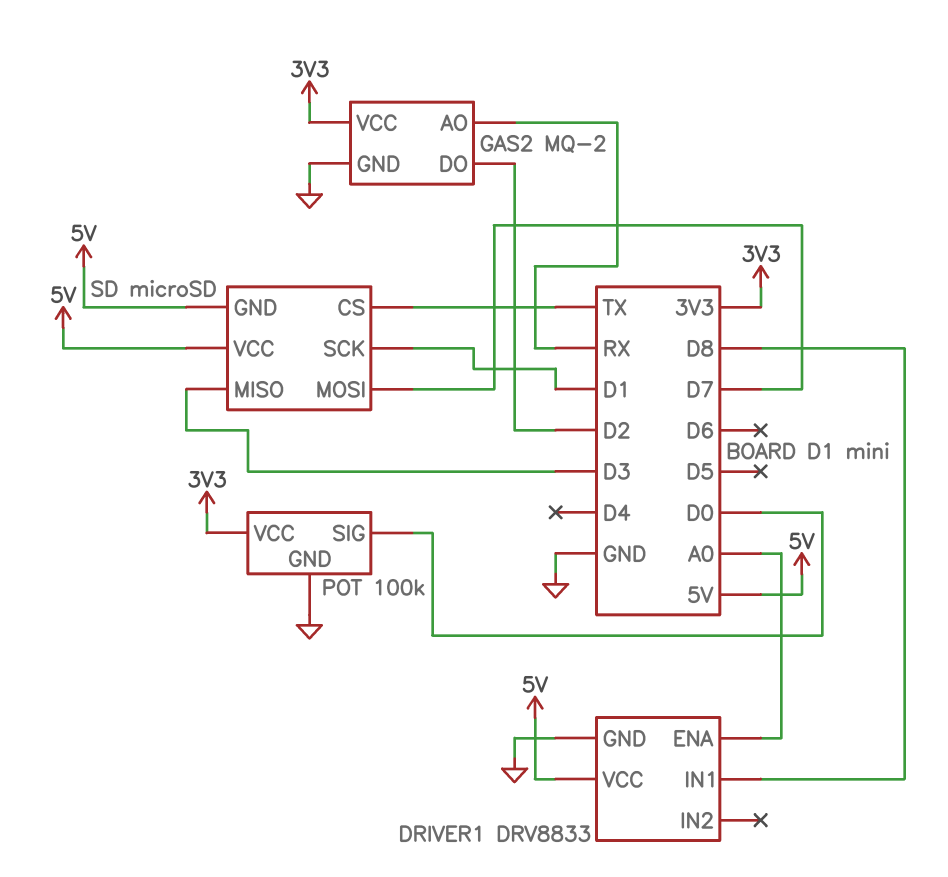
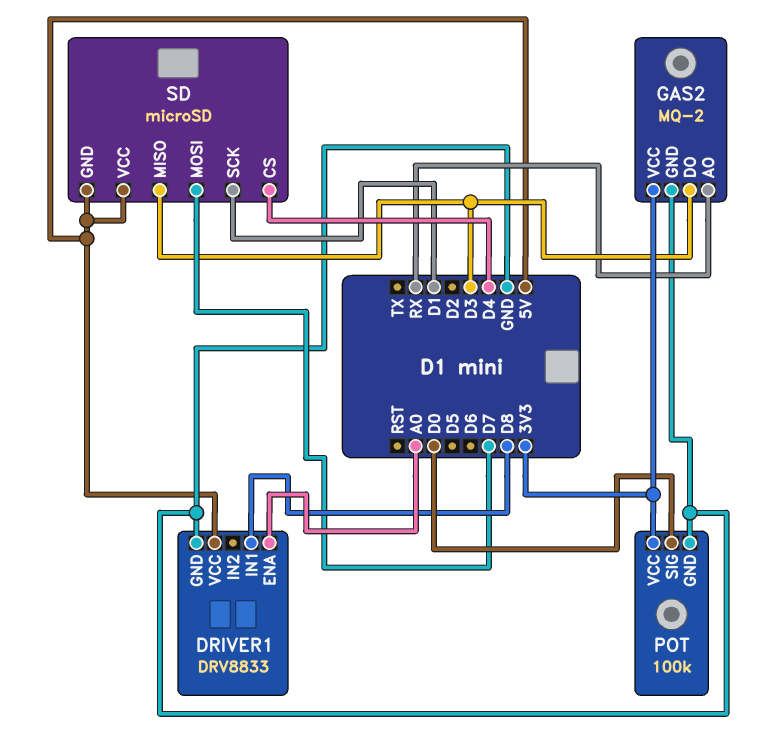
GAS2 pin DO: D2 -> D3
SD pin CS: TX -> D4

